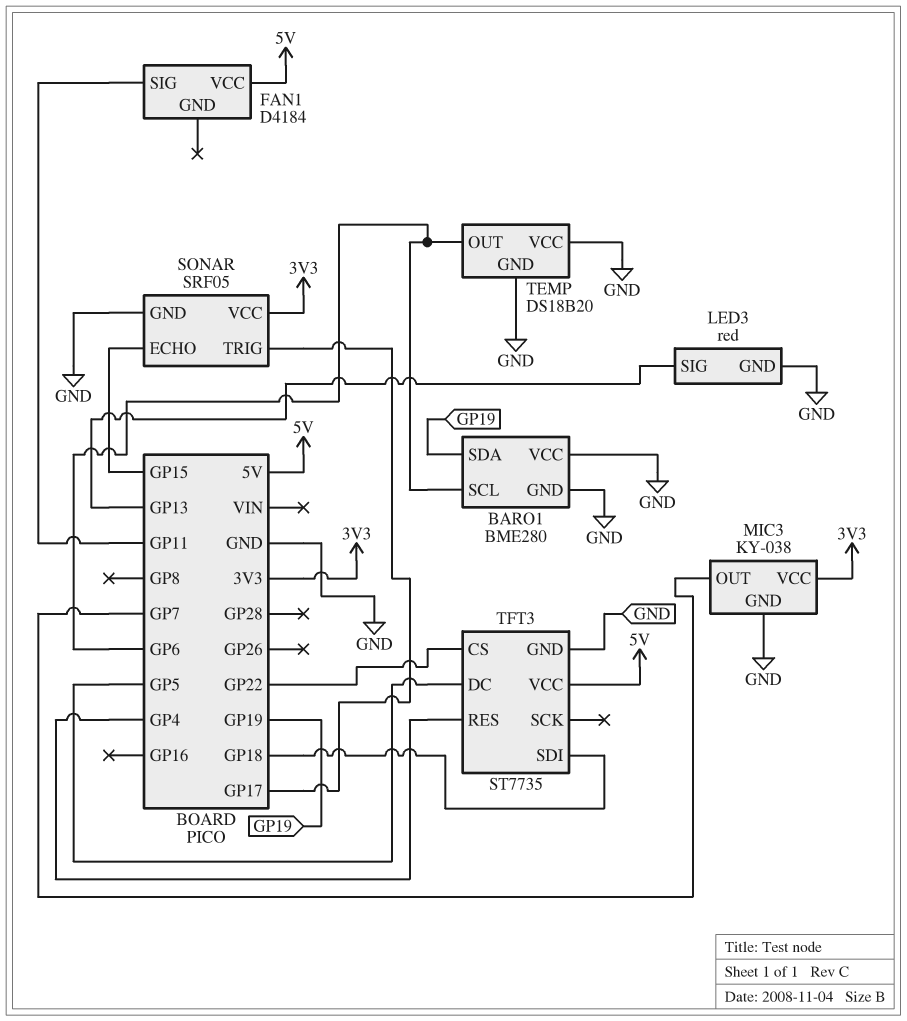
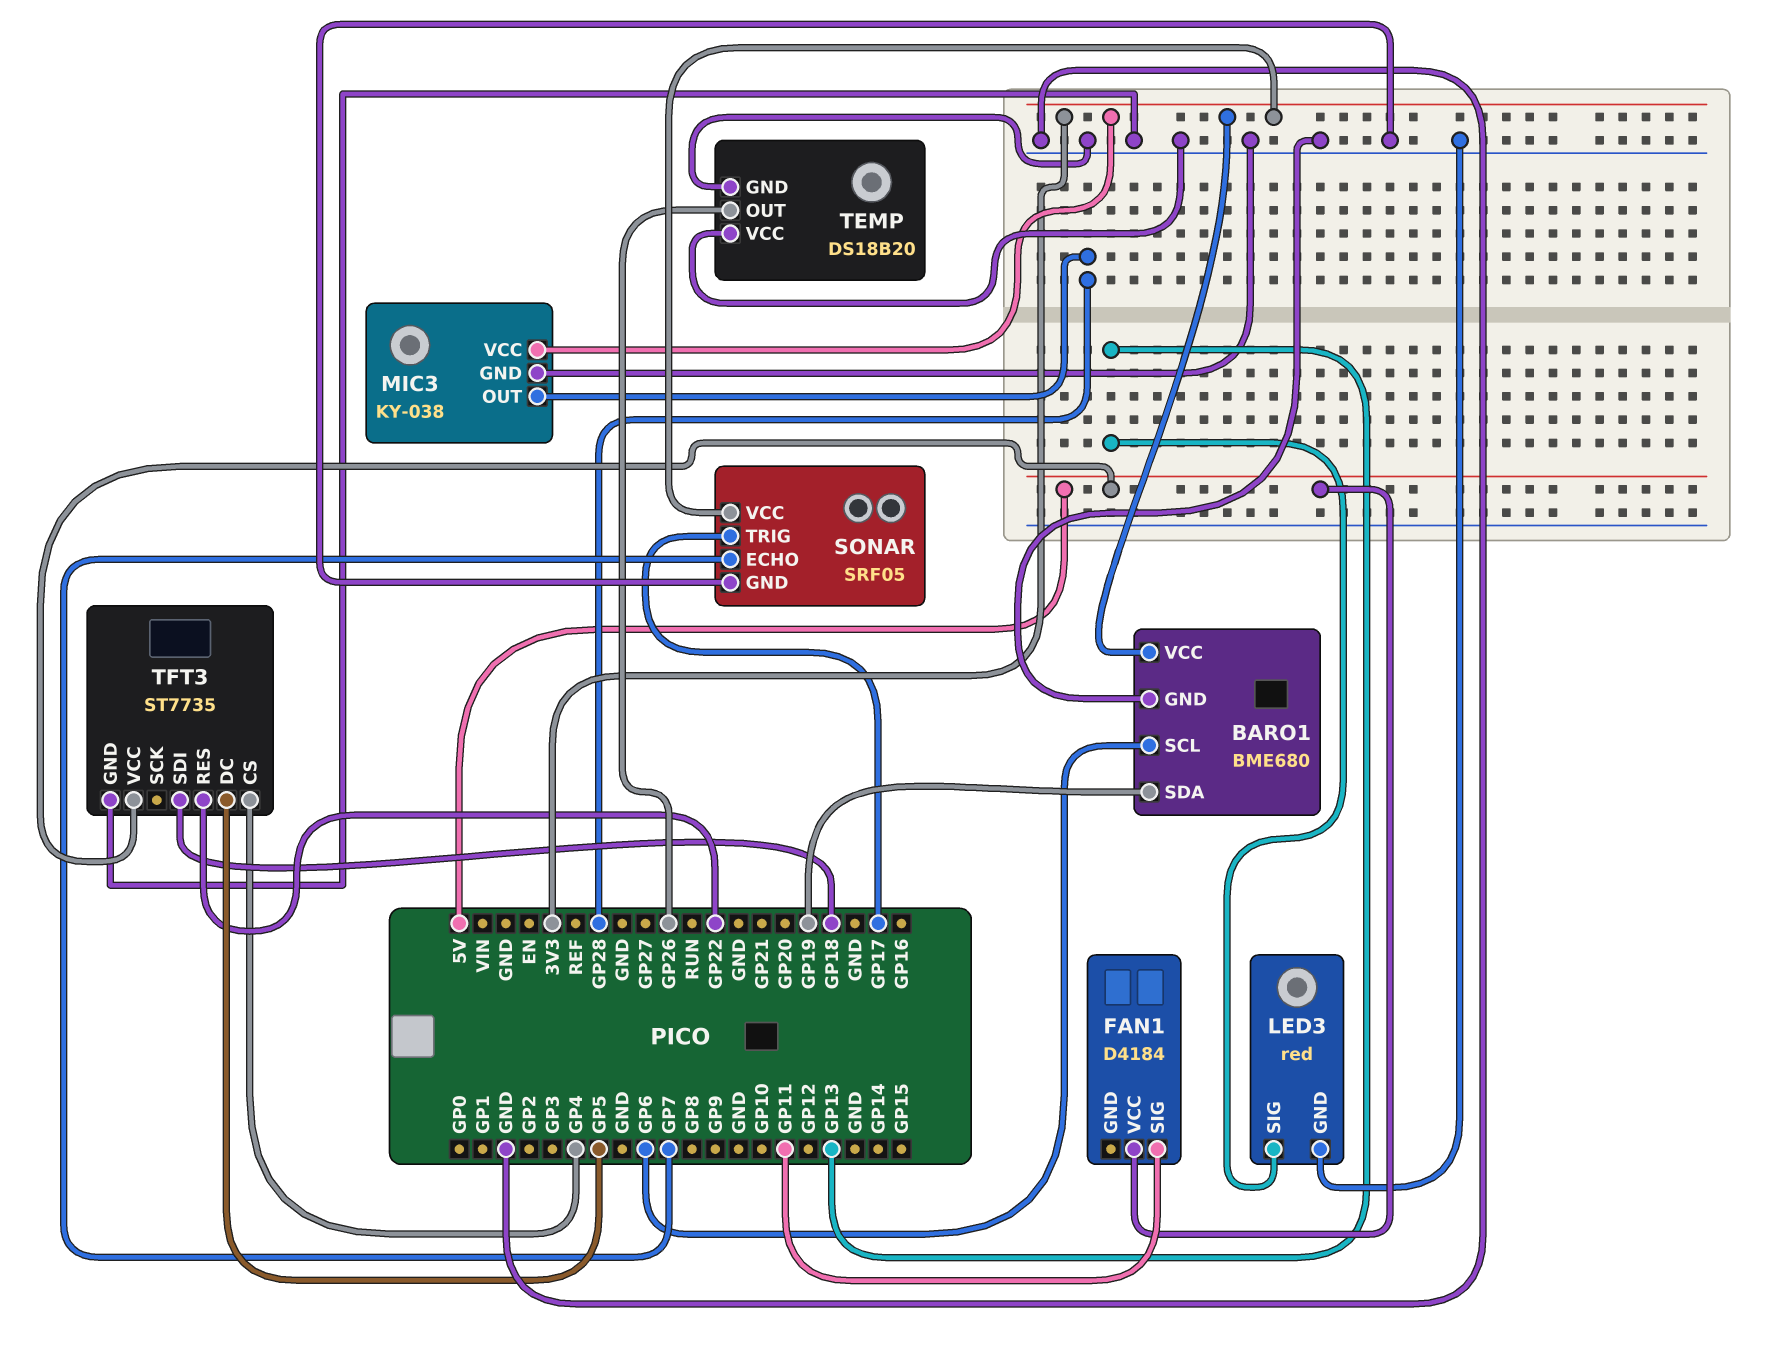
BARO1: BME280 -> BME680
BARO1 pin VCC: GND -> 3V3
MIC3 pin OUT: GP7 -> GP28
SONAR pin ECHO: GP15 -> GP7
TEMP pin OUT: GP6 -> GP26
TFT3 pin CS: GP22 -> GP4
TFT3 pin RES: GP4 -> GP22

